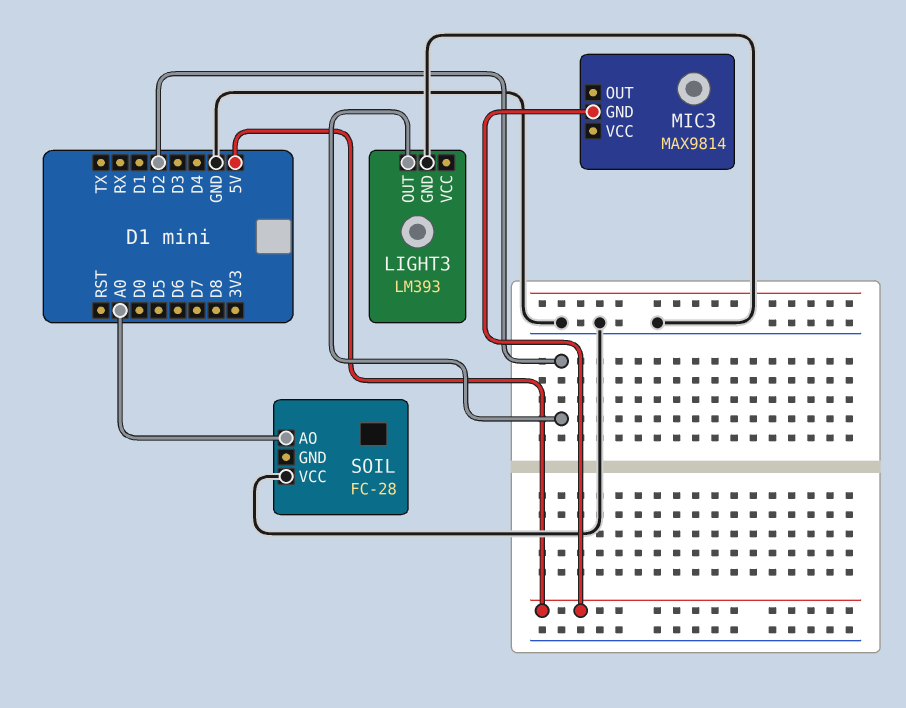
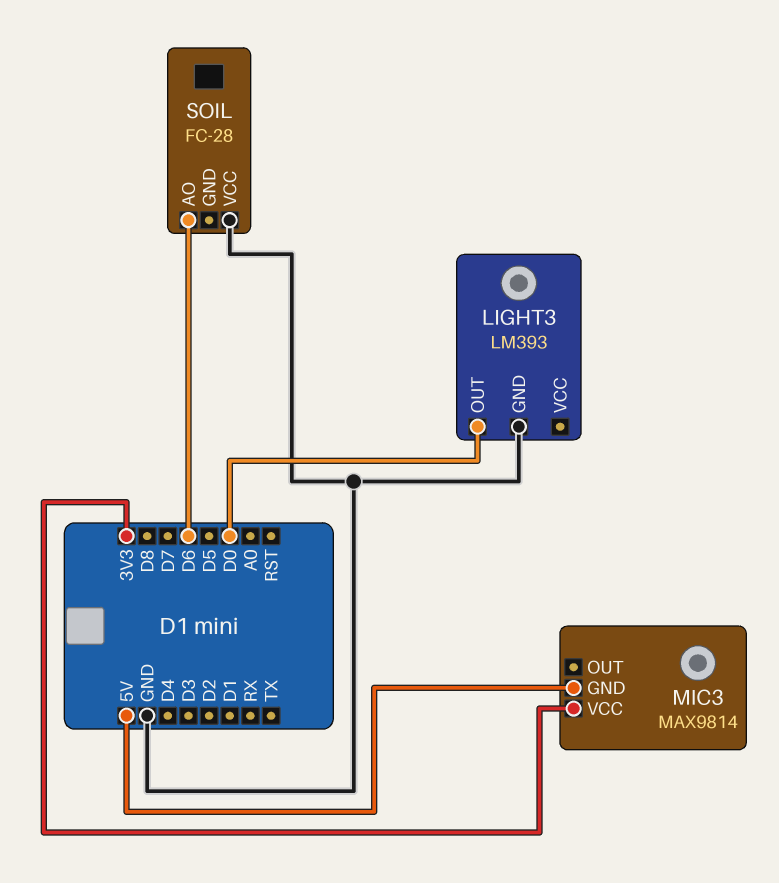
LIGHT3 pin OUT: D2 -> D0
MIC3 pin VCC: none -> 3V3
SOIL pin AO: A0 -> D6

